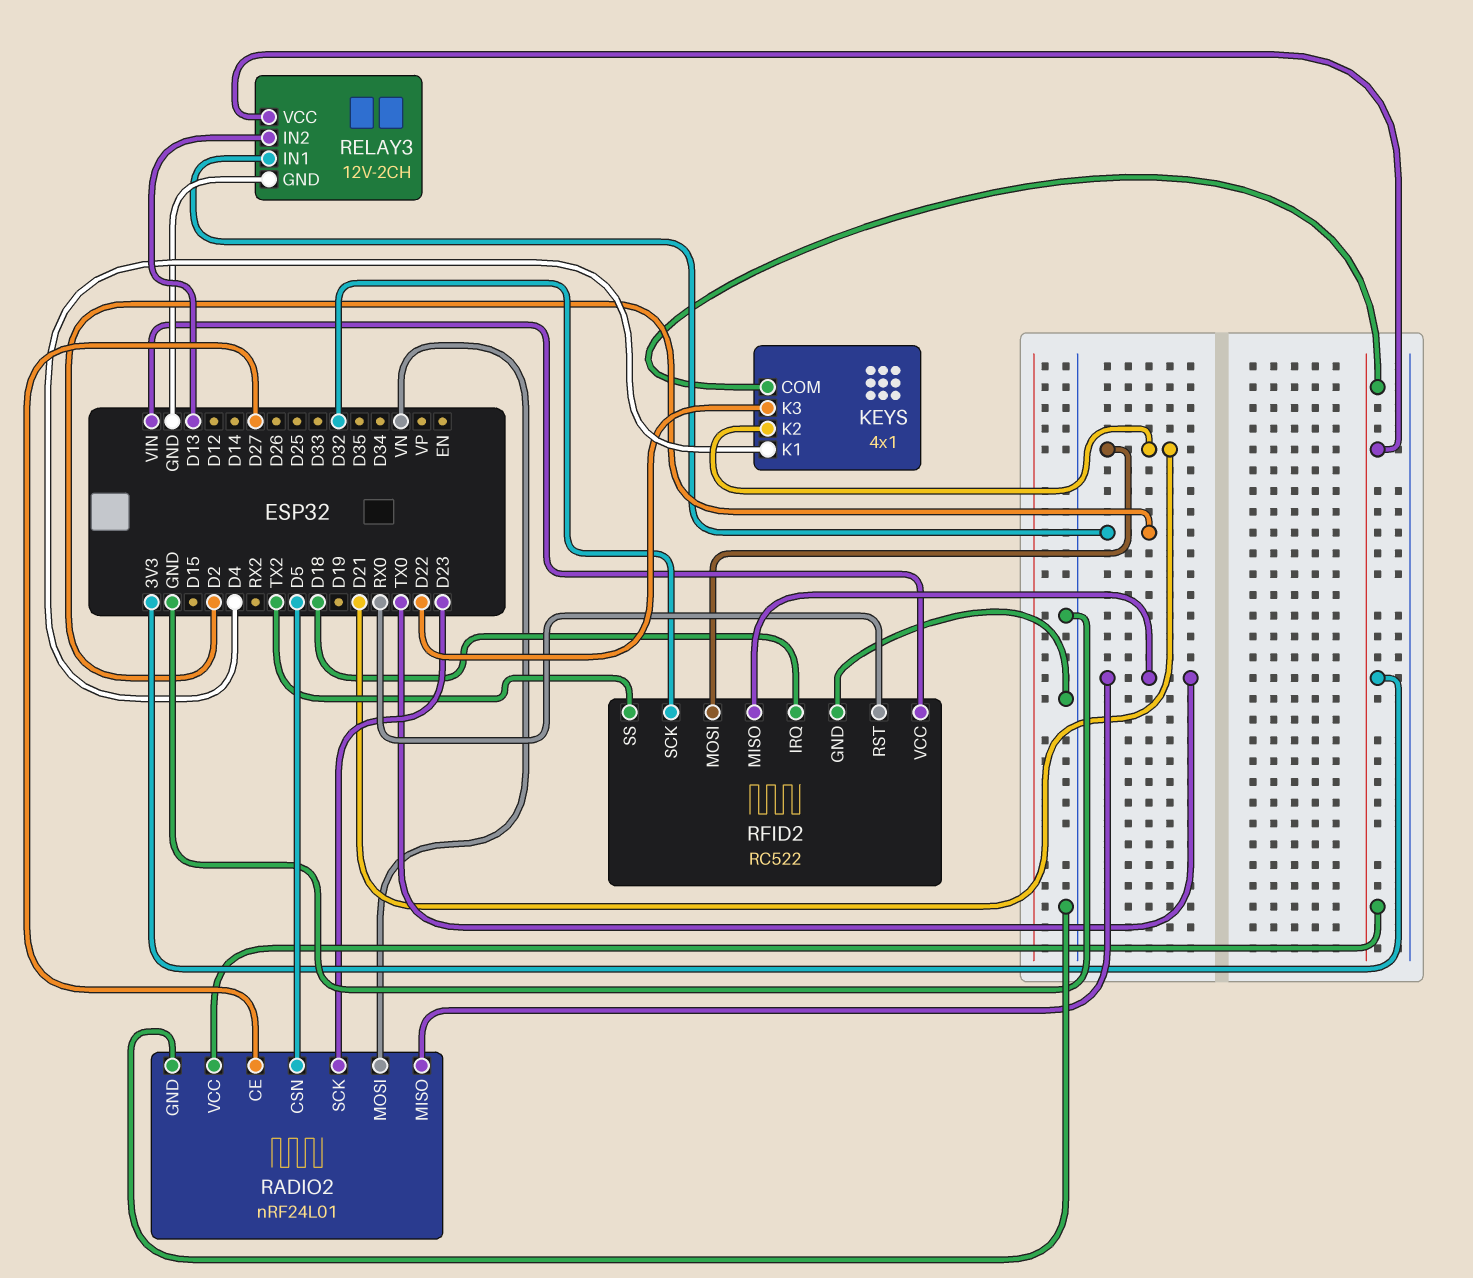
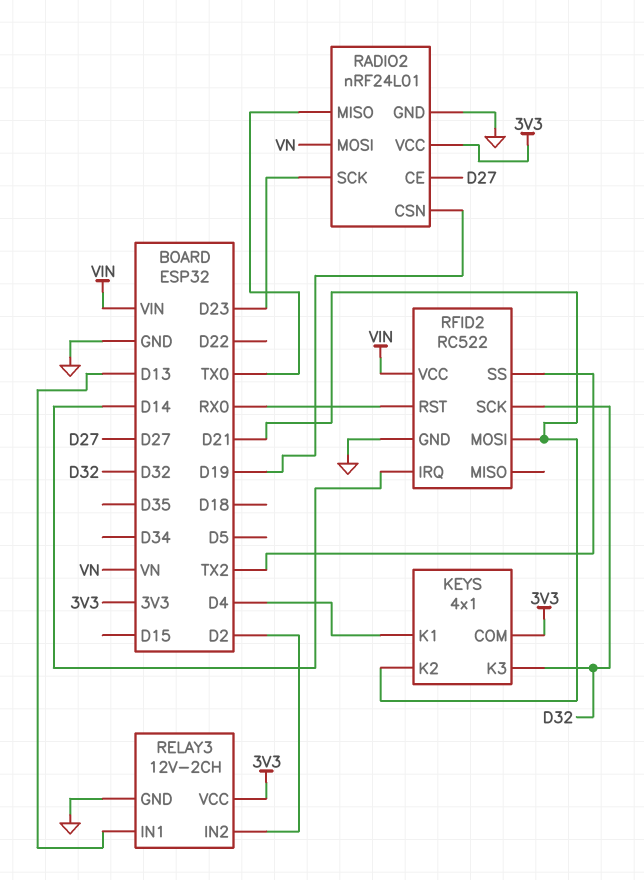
KEYS pin K3: D22 -> D32
RADIO2 pin CSN: D5 -> D19
RELAY3 pin IN1: D2 -> D13
RELAY3 pin IN2: D13 -> D2
RFID2 pin IRQ: D18 -> D14
RFID2 pin MISO: TX0 -> none

